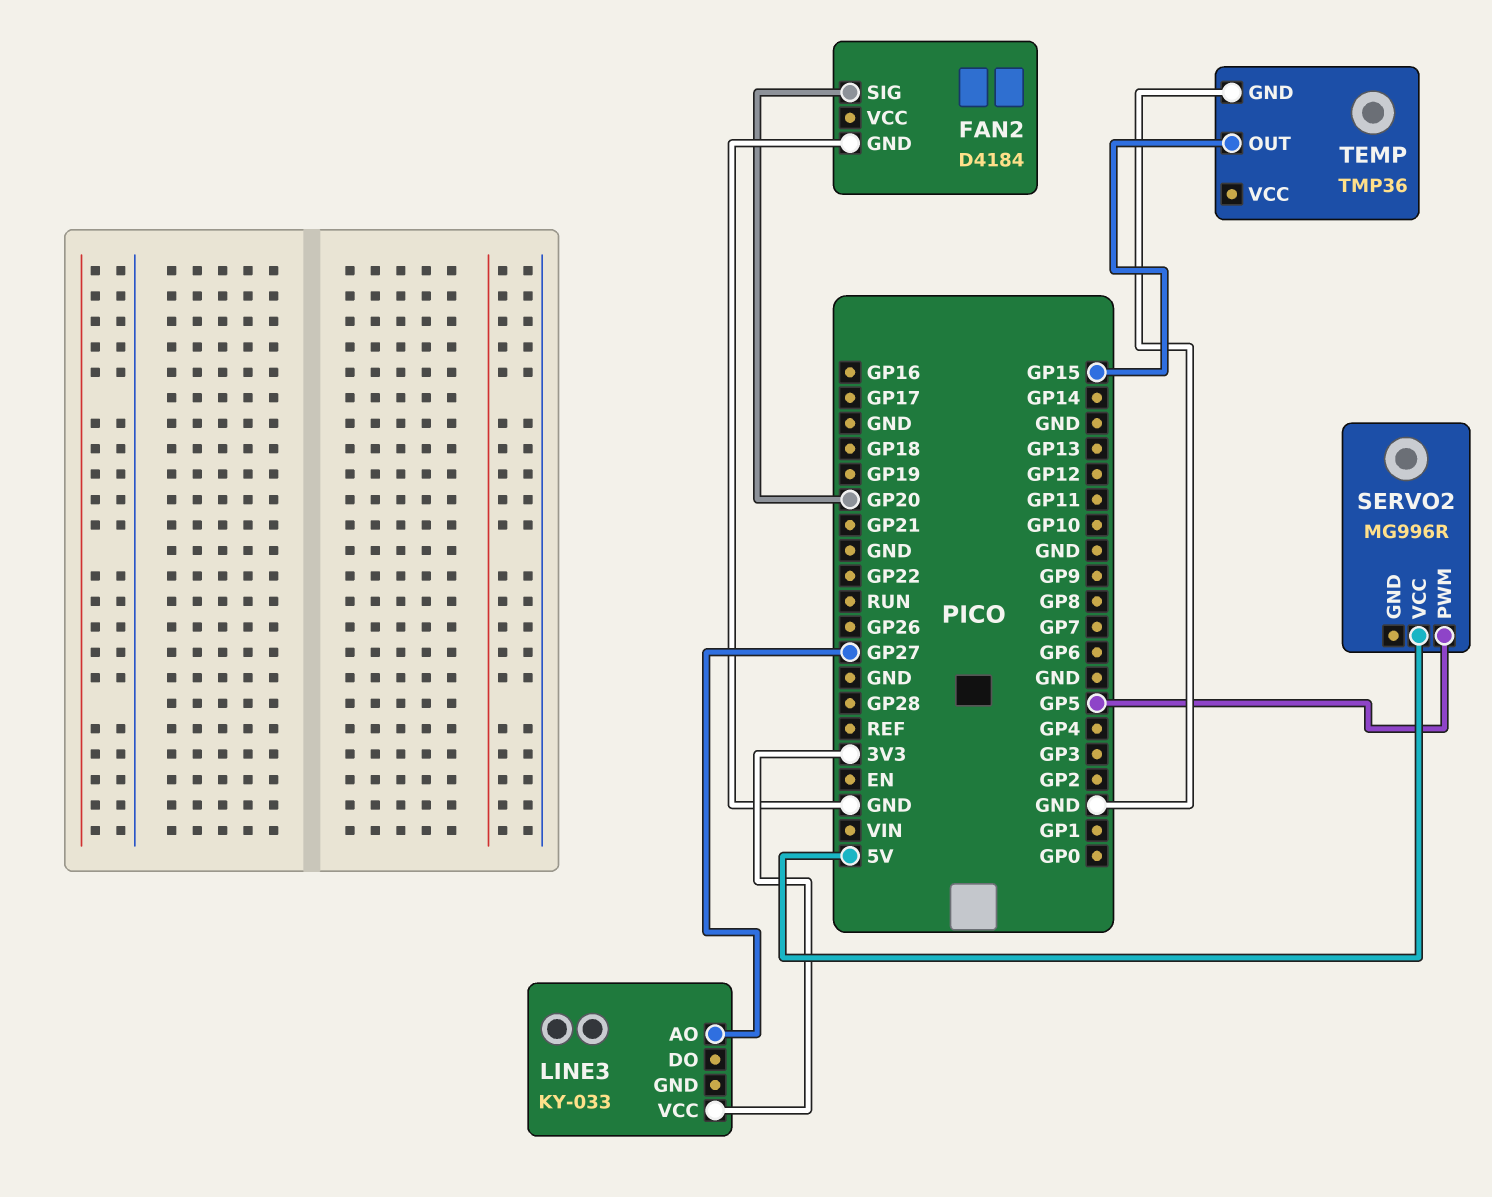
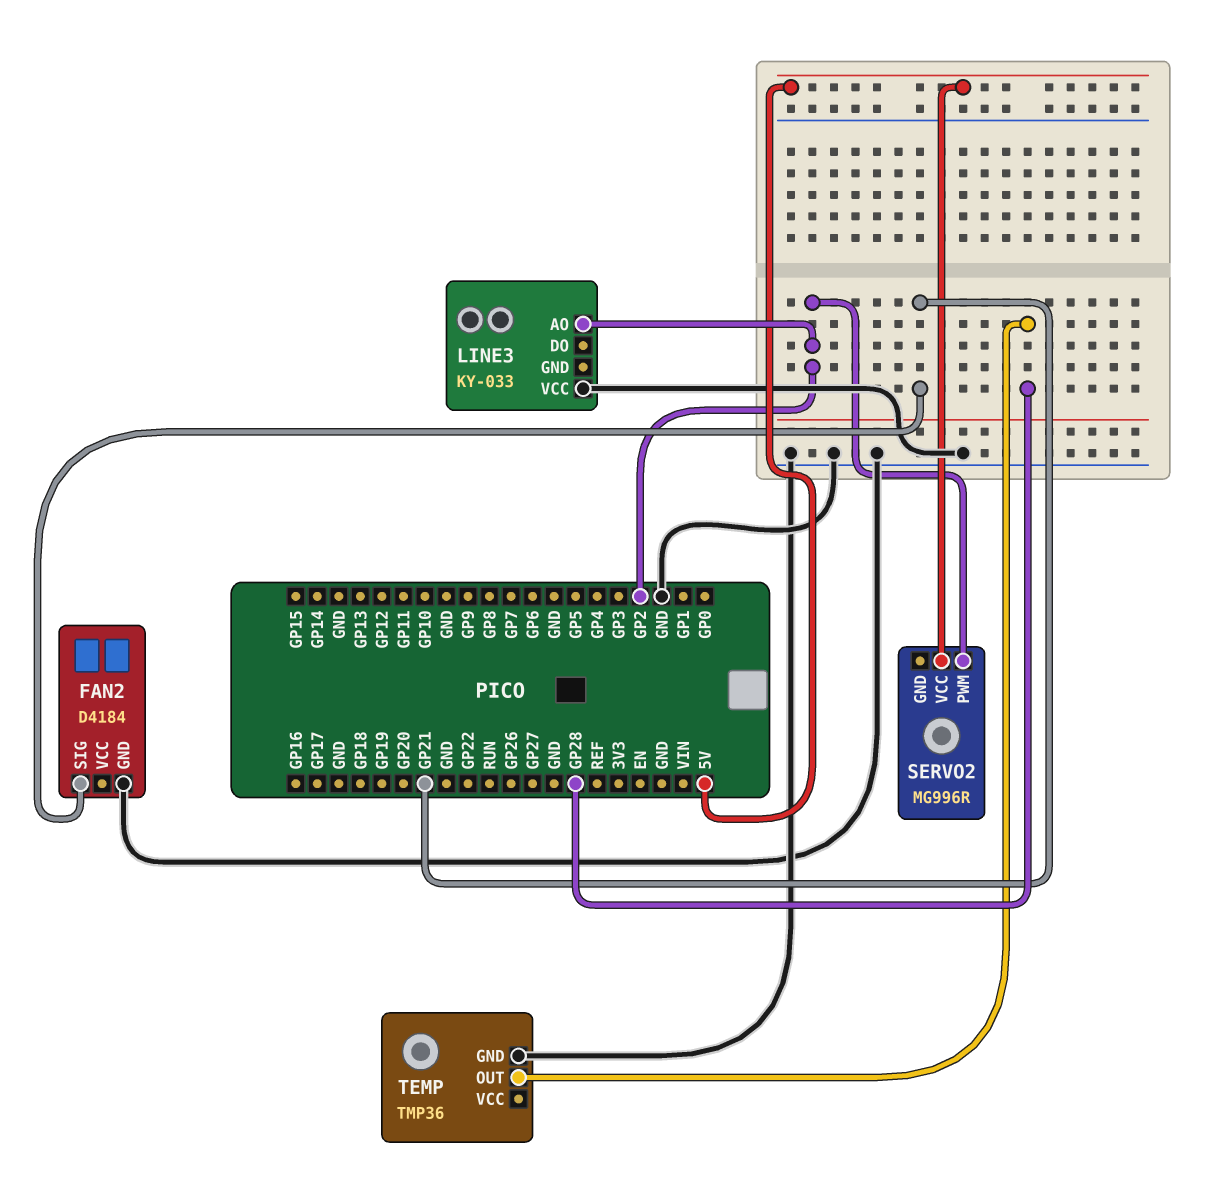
FAN2 pin SIG: GP20 -> GP21
LINE3 pin AO: GP27 -> GP2
LINE3 pin VCC: 3V3 -> GND
SERVO2 pin PWM: GP5 -> GP2
TEMP pin OUT: GP15 -> GP28

